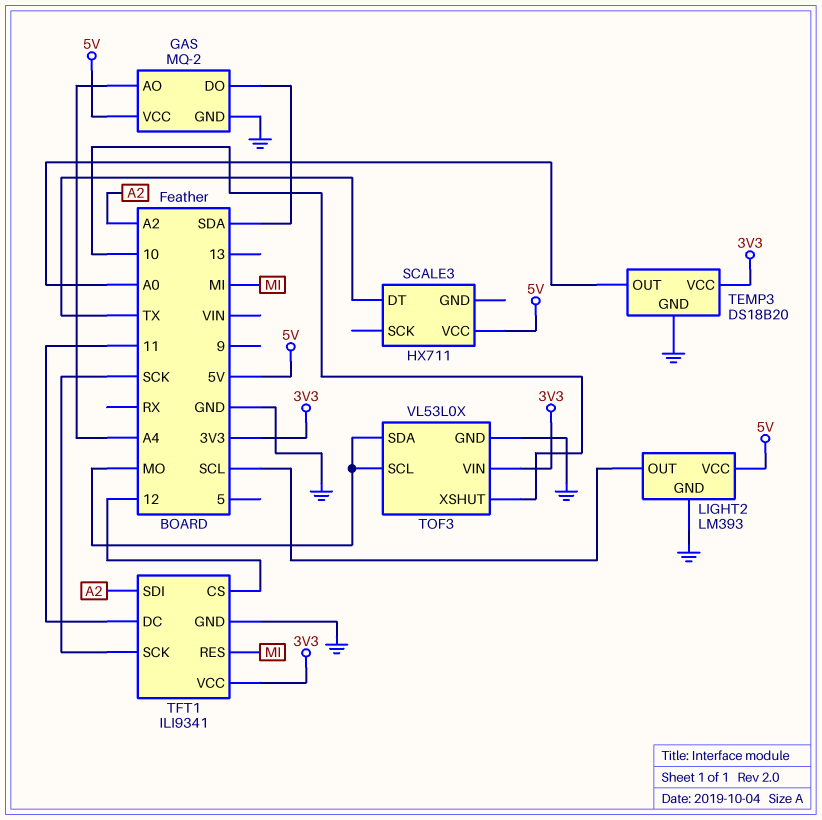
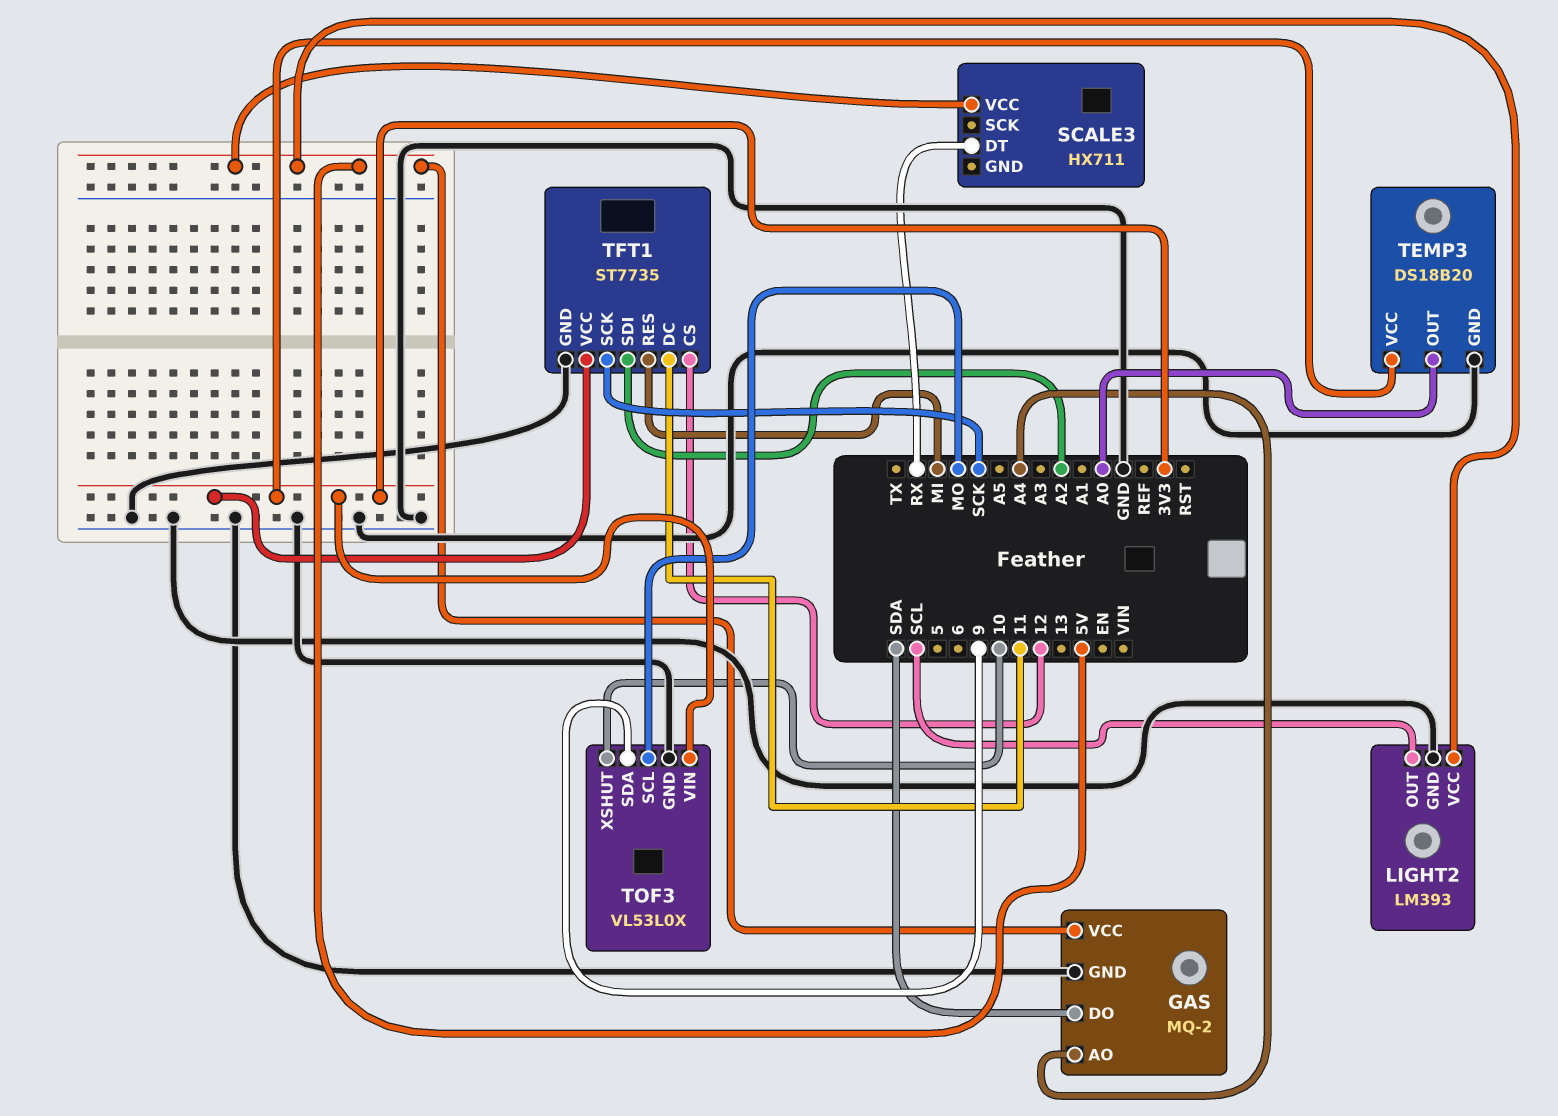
SCALE3 pin DT: TX -> RX
TFT1: ILI9341 -> ST7735
TOF3 pin SDA: MO -> 9

